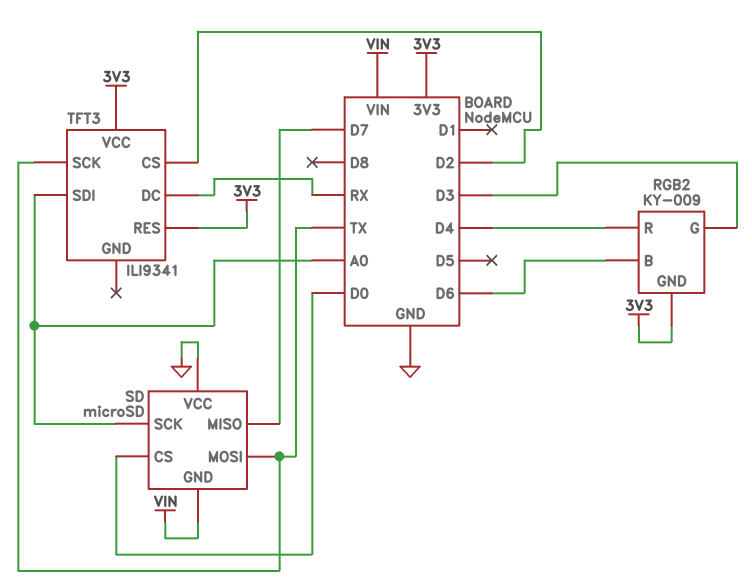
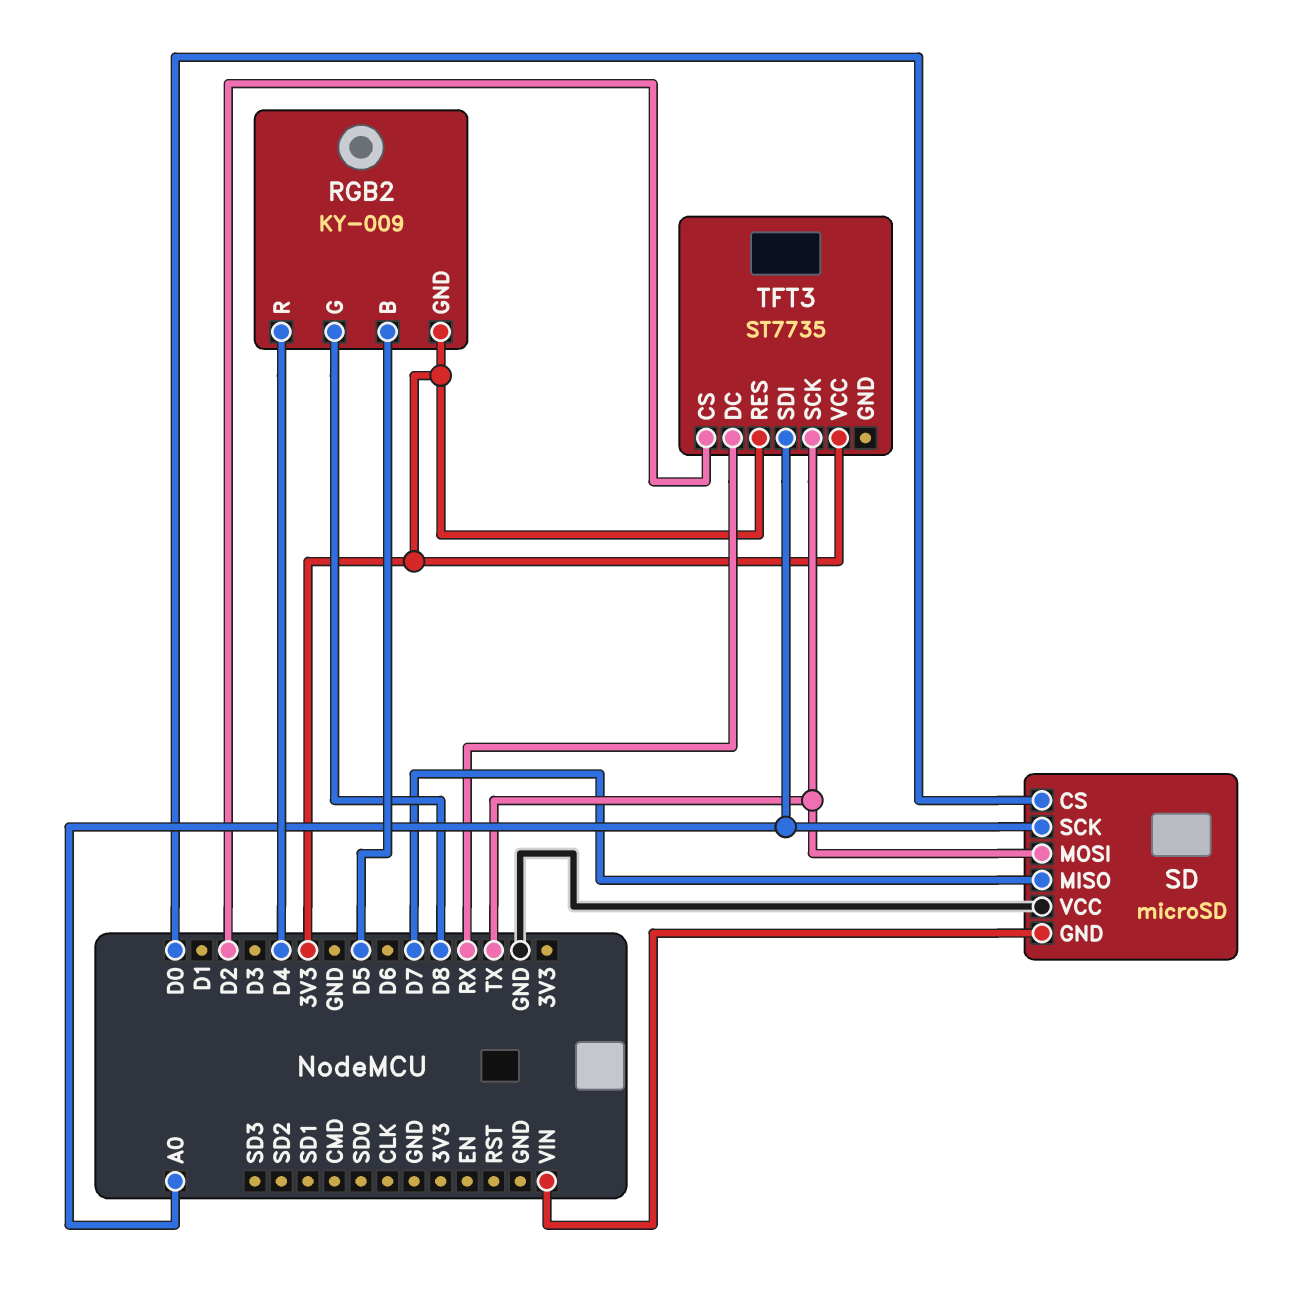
RGB2 pin B: D6 -> D5
RGB2 pin G: D3 -> D8
TFT3: ILI9341 -> ST7735

